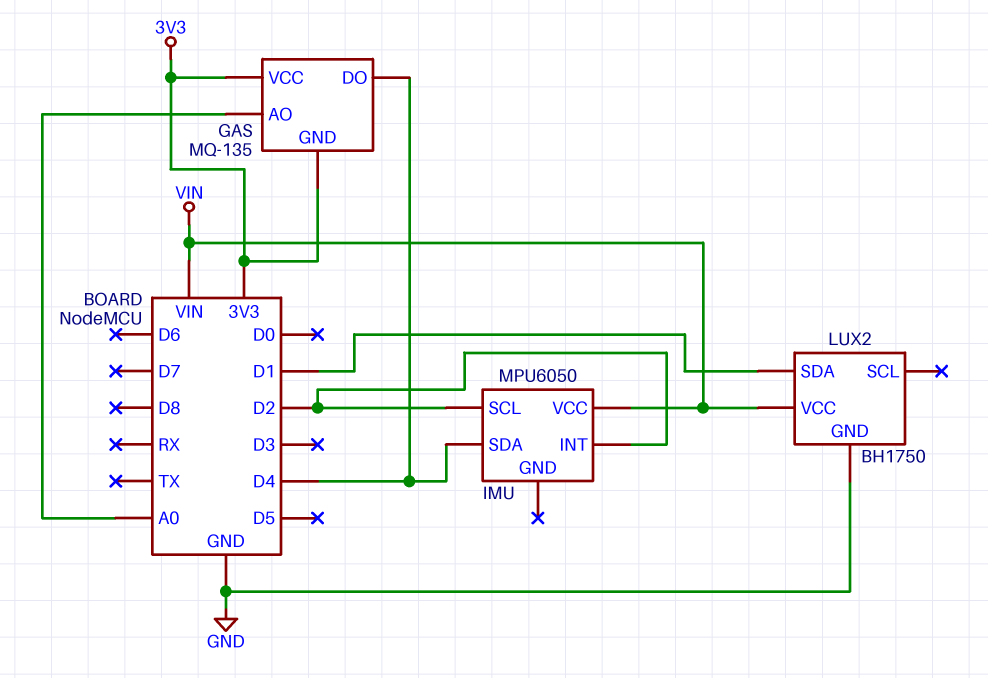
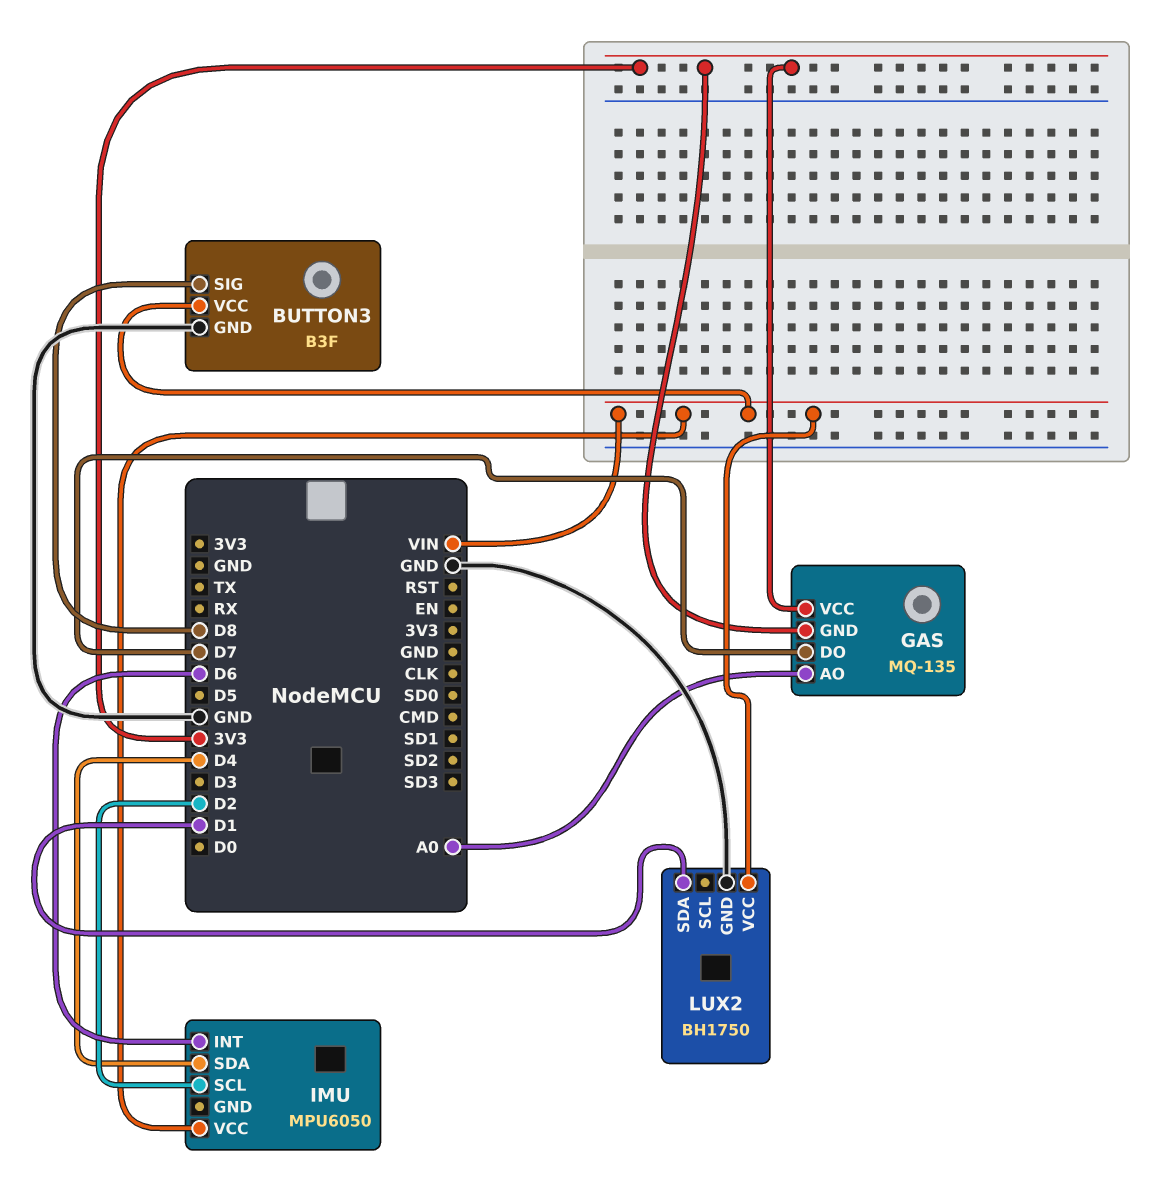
BUTTON3: none -> B3F
BUTTON3 pin GND: none -> GND
BUTTON3 pin SIG: none -> D8
BUTTON3 pin VCC: none -> VIN
GAS pin DO: D4 -> D7
IMU pin INT: D2 -> D6

